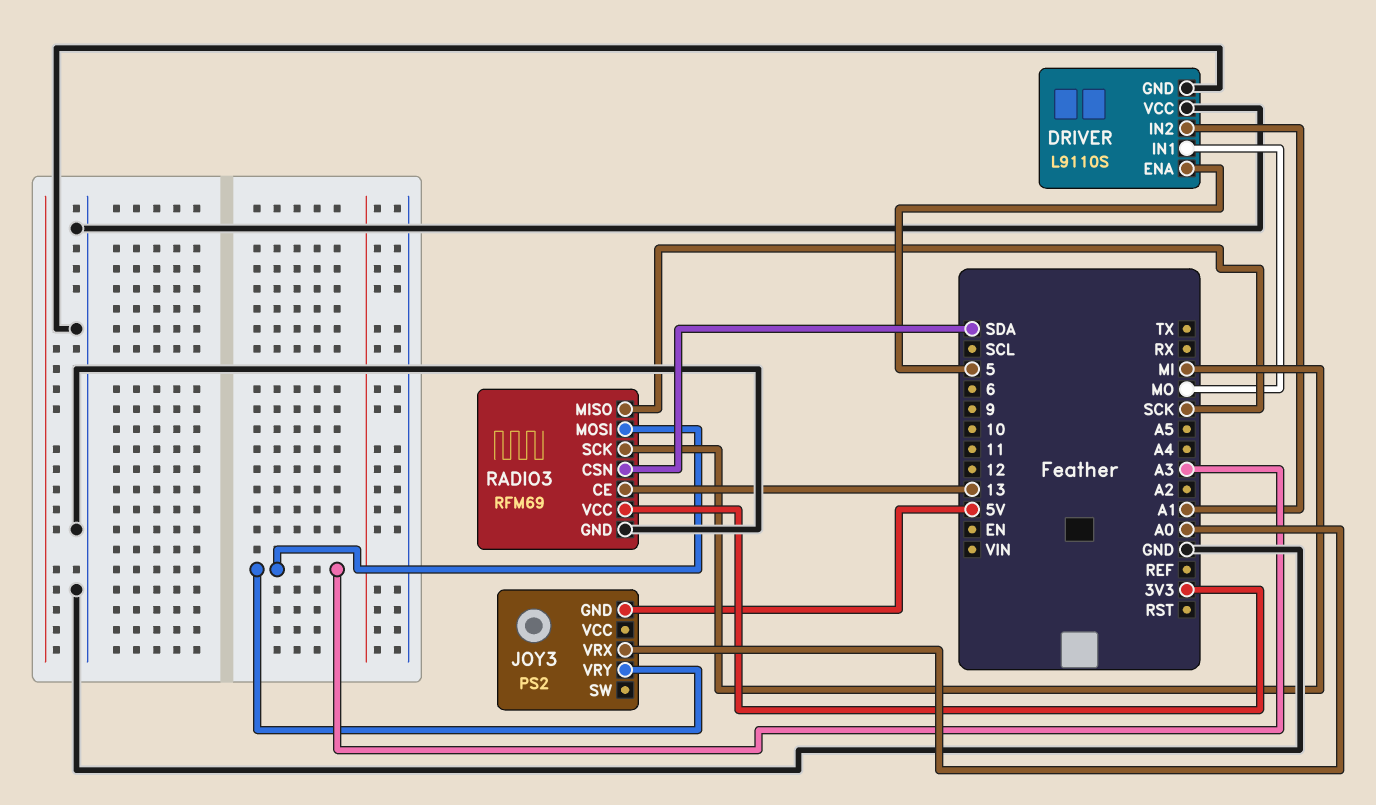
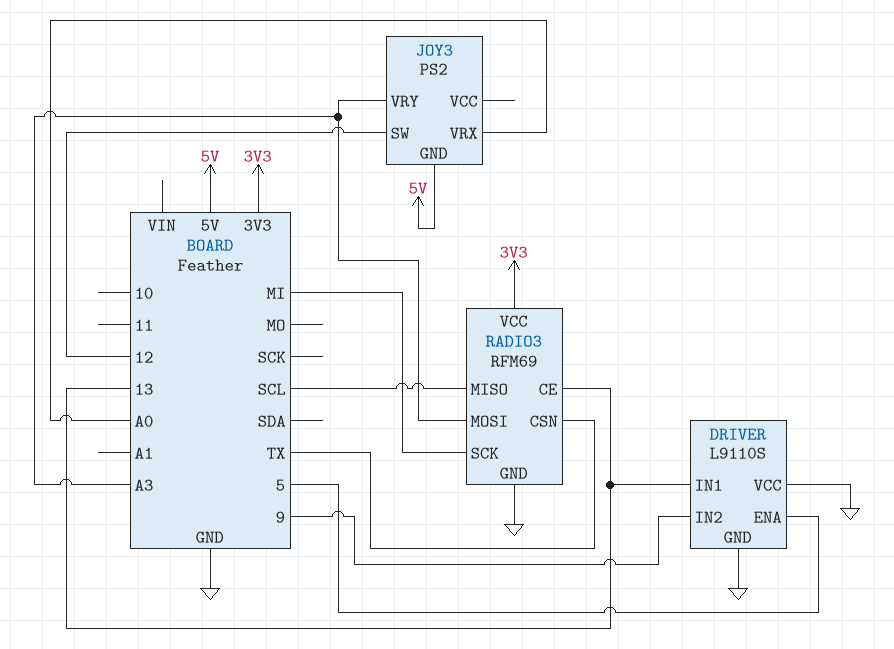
DRIVER pin IN1: MO -> 13
DRIVER pin IN2: A1 -> 9
JOY3 pin SW: none -> 12
RADIO3 pin CSN: SDA -> TX
RADIO3 pin MISO: SCK -> SCL

